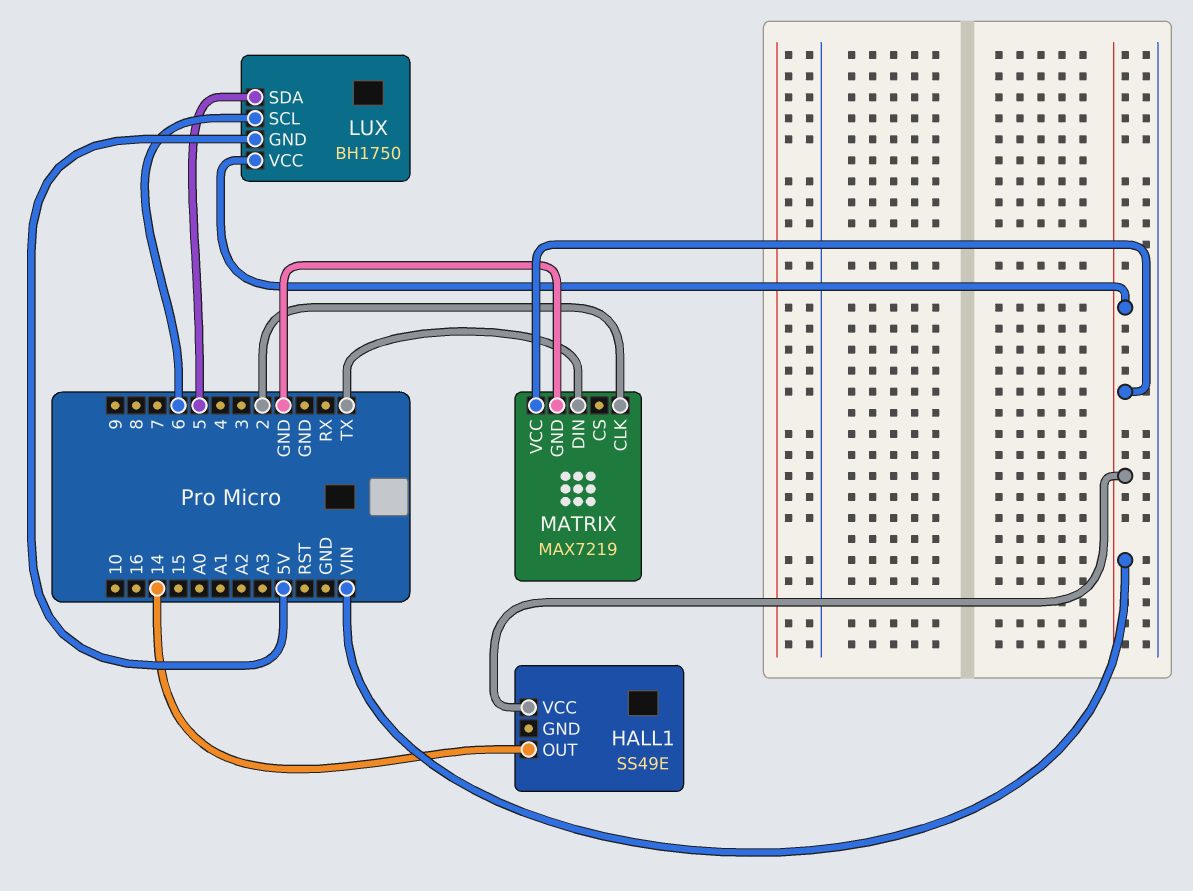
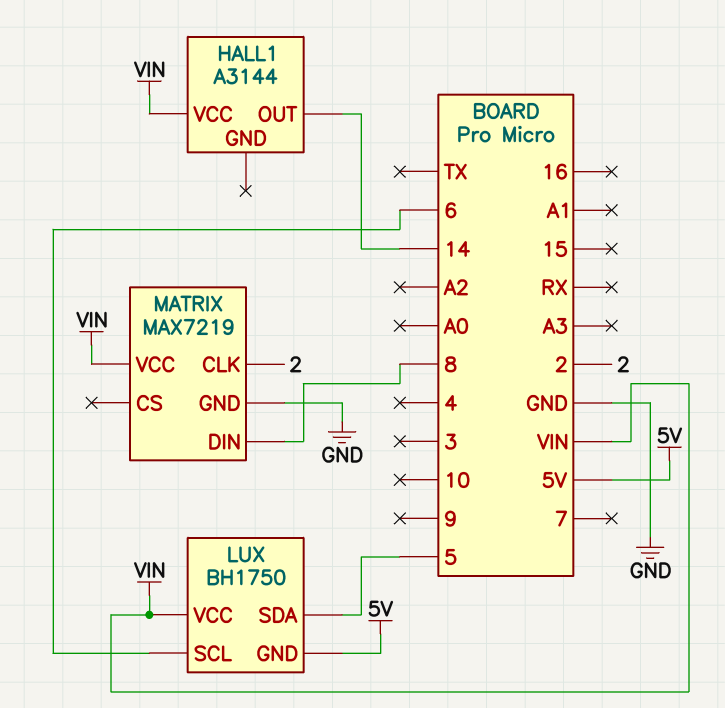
HALL1: SS49E -> A3144
MATRIX pin DIN: TX -> 8

